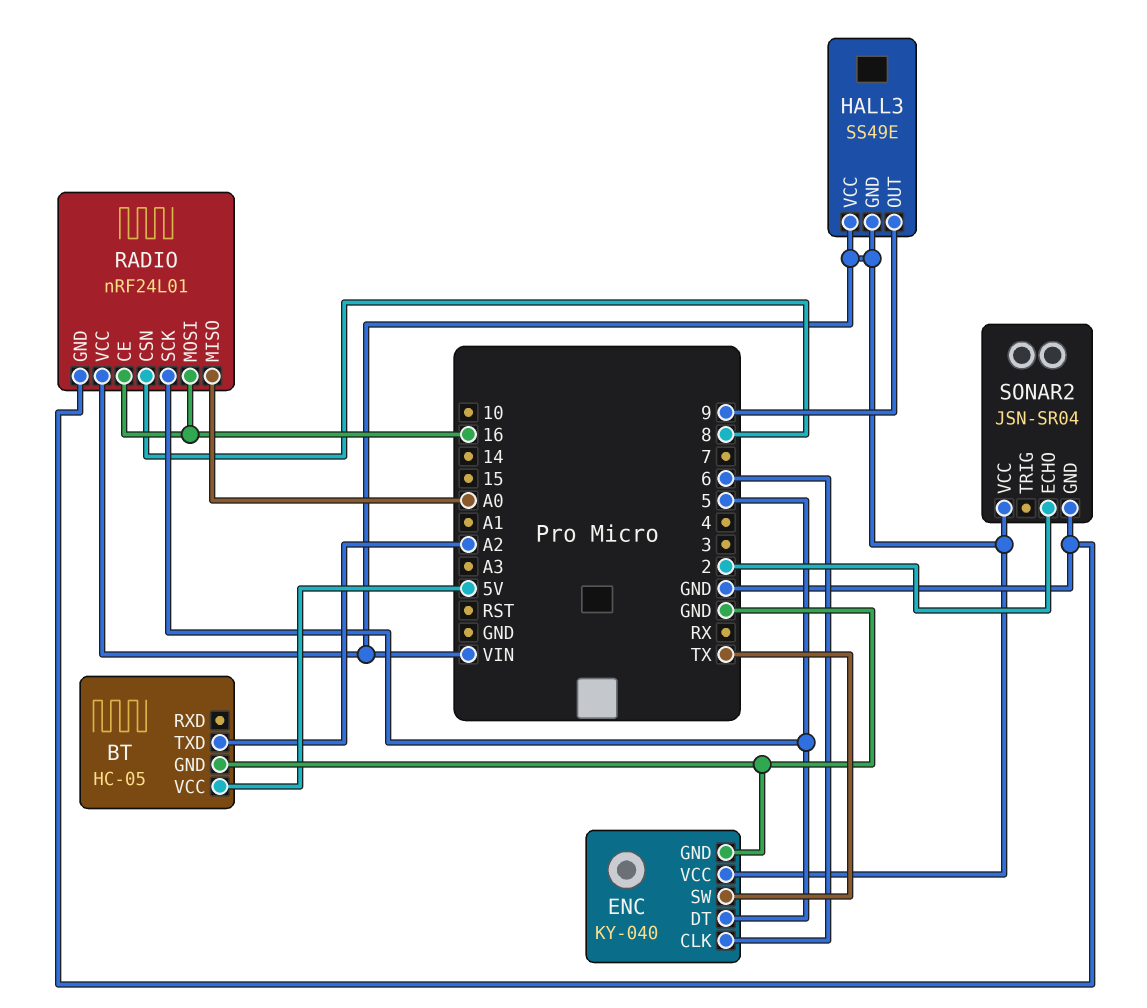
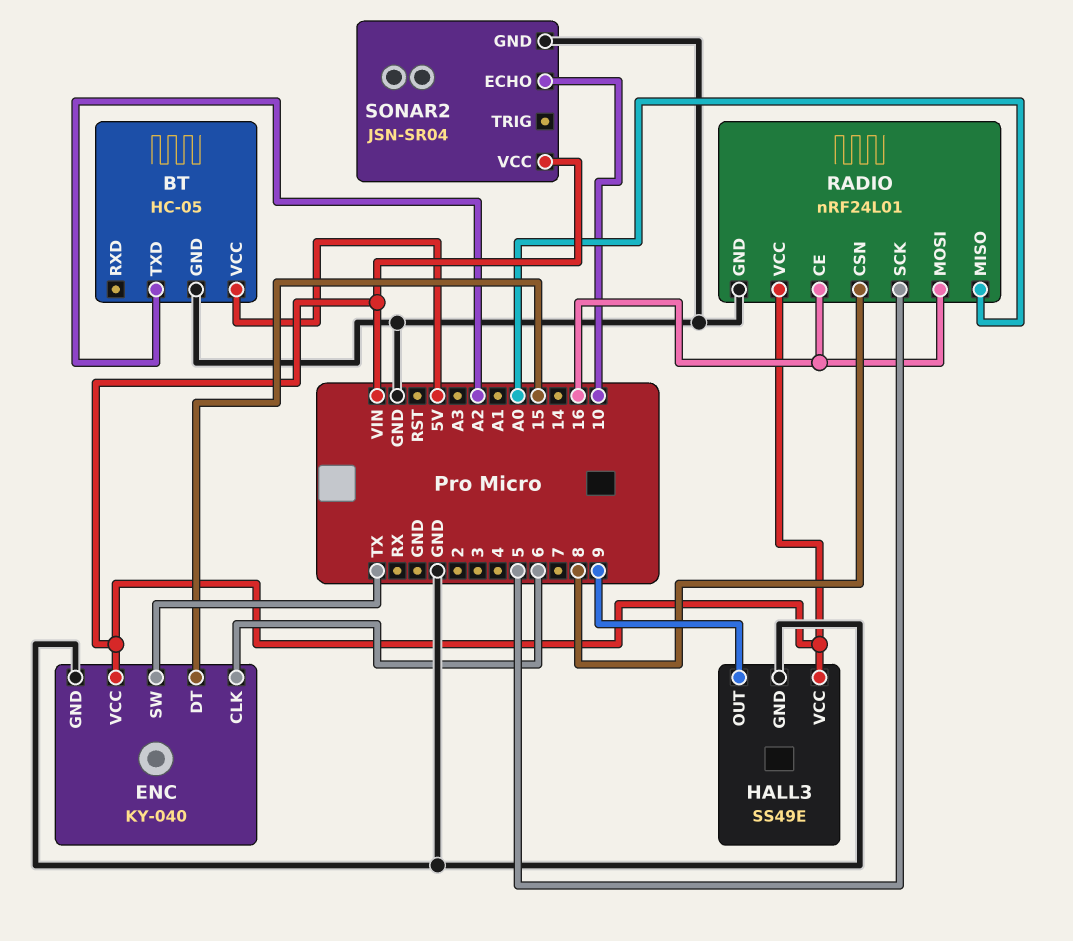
ENC pin DT: 5 -> 15
HALL3 pin GND: VIN -> GND
SONAR2 pin ECHO: 2 -> 10

